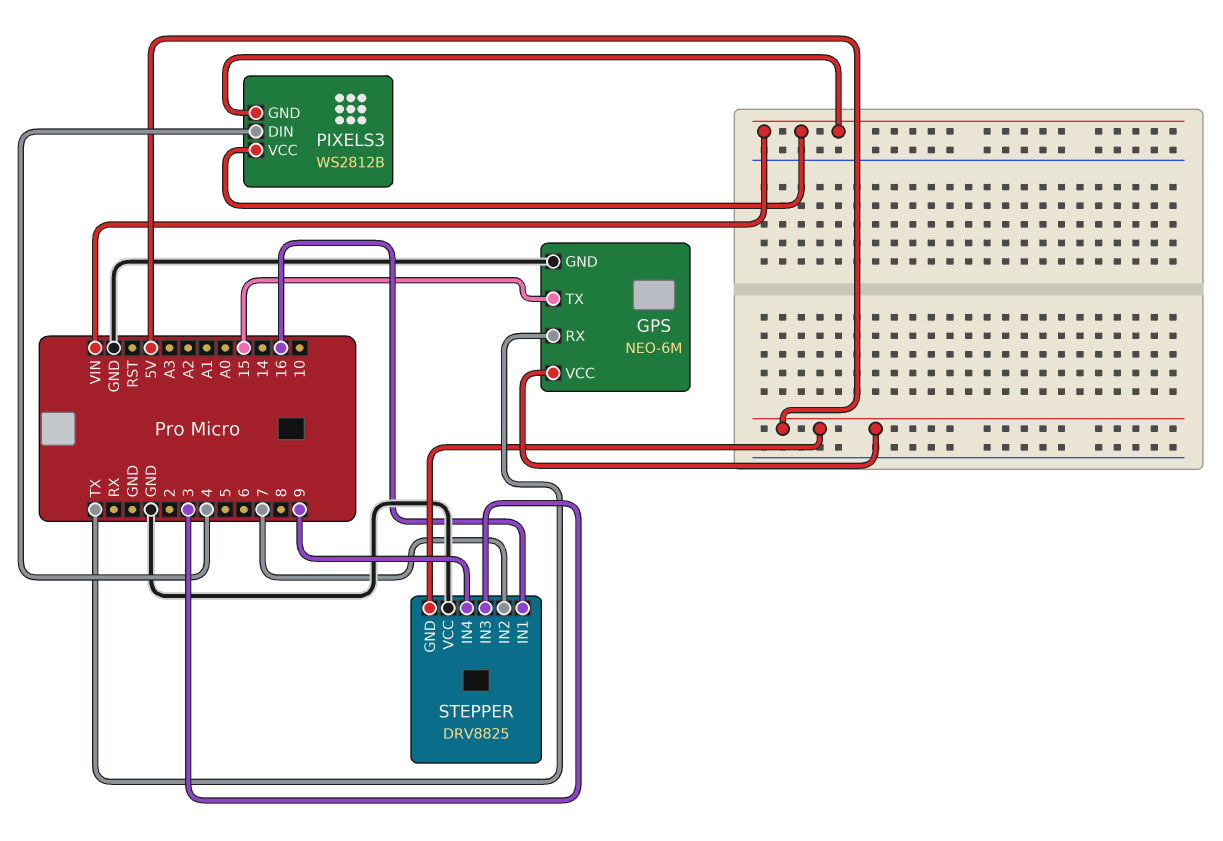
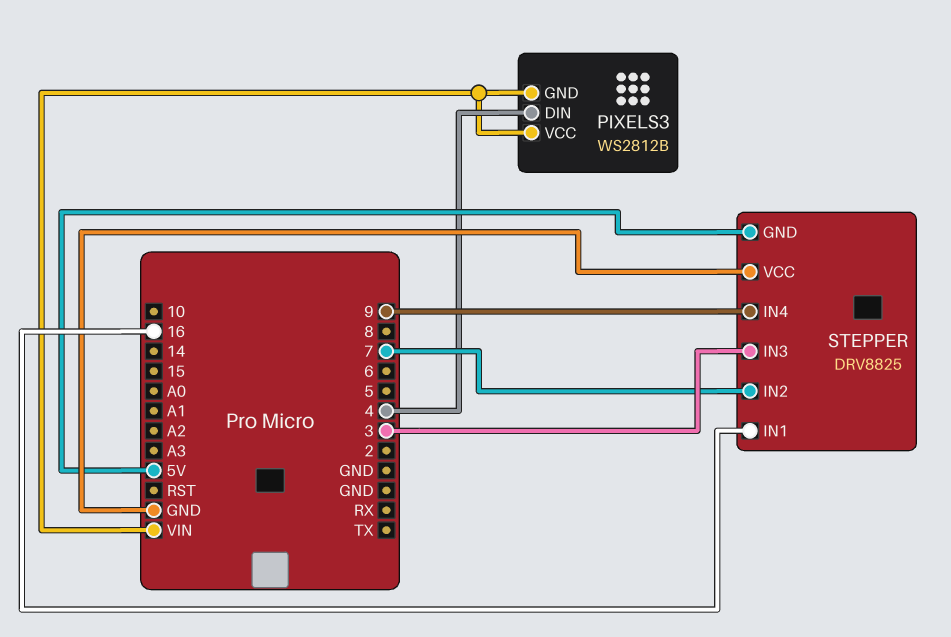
GPS: NEO-6M -> none
GPS pin GND: GND -> none
GPS pin RX: TX -> none
GPS pin TX: 15 -> none
GPS pin VCC: 5V -> none

